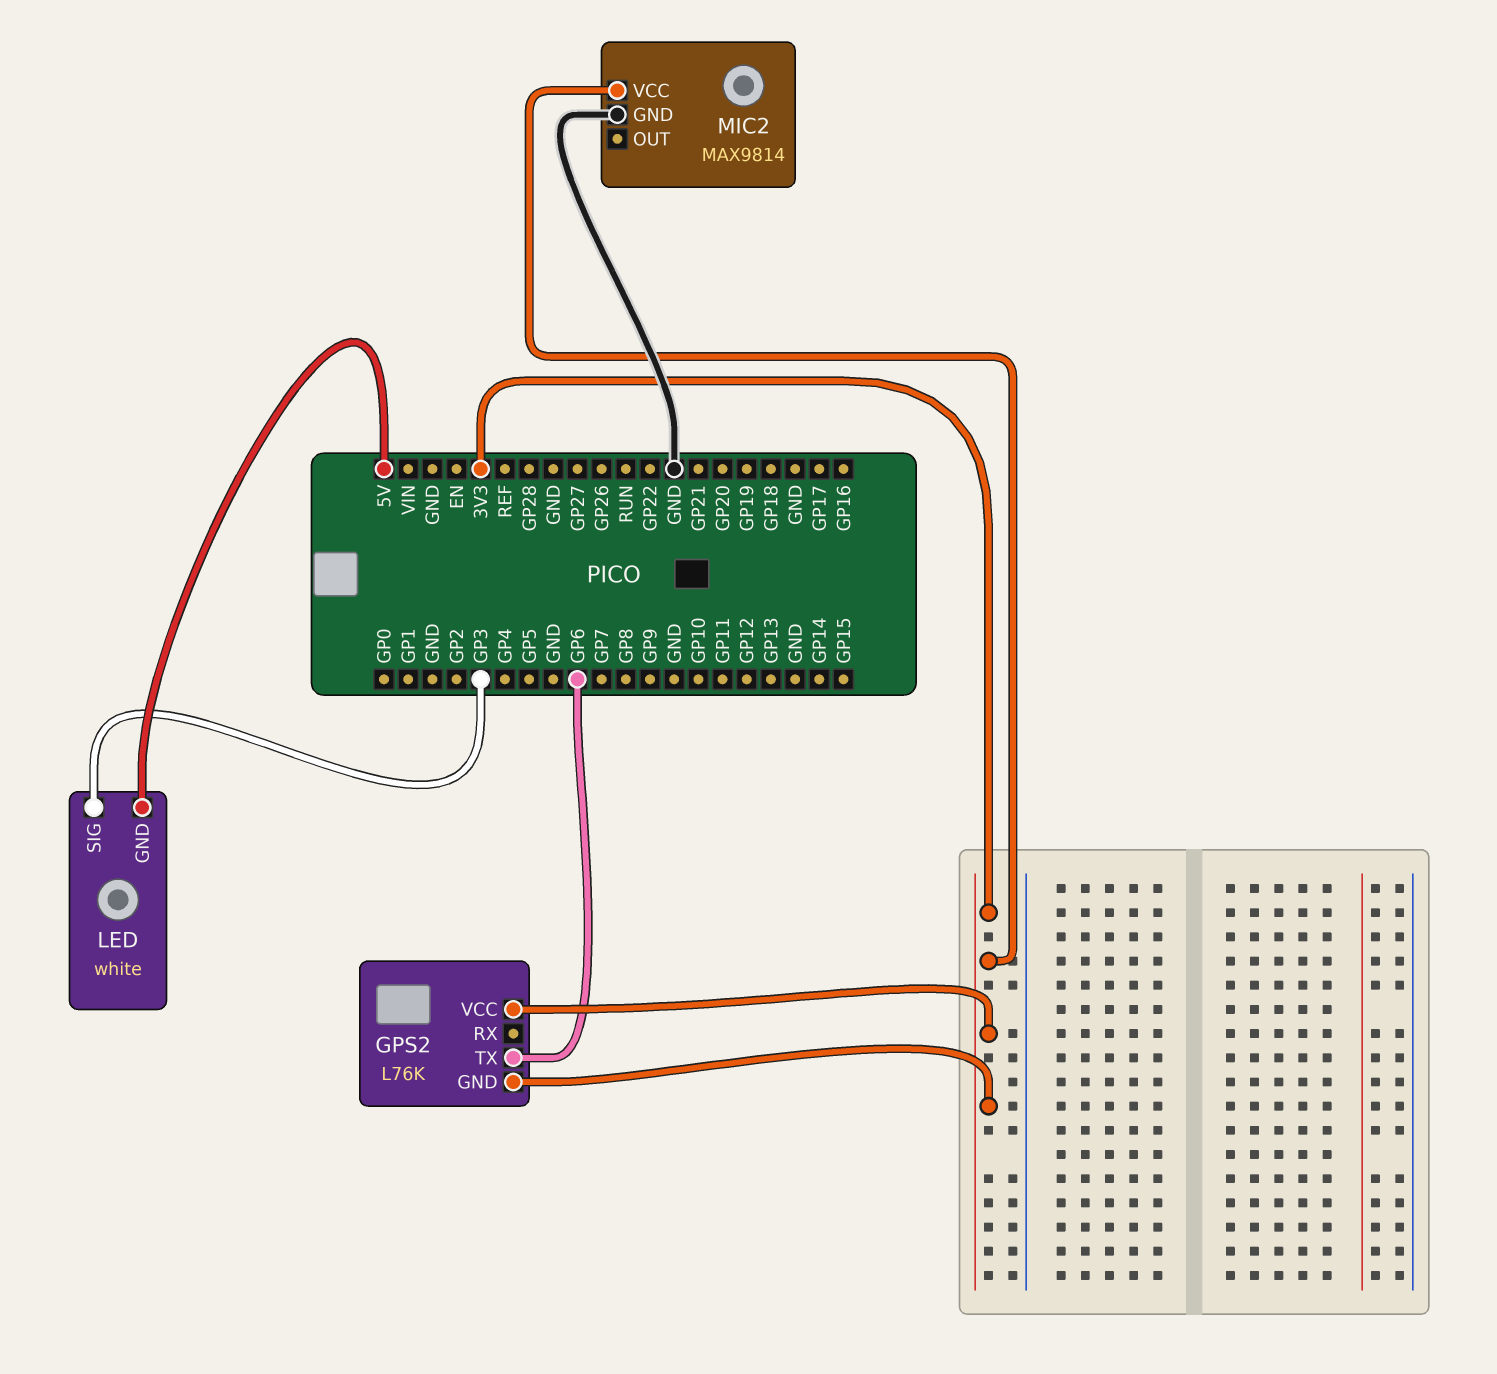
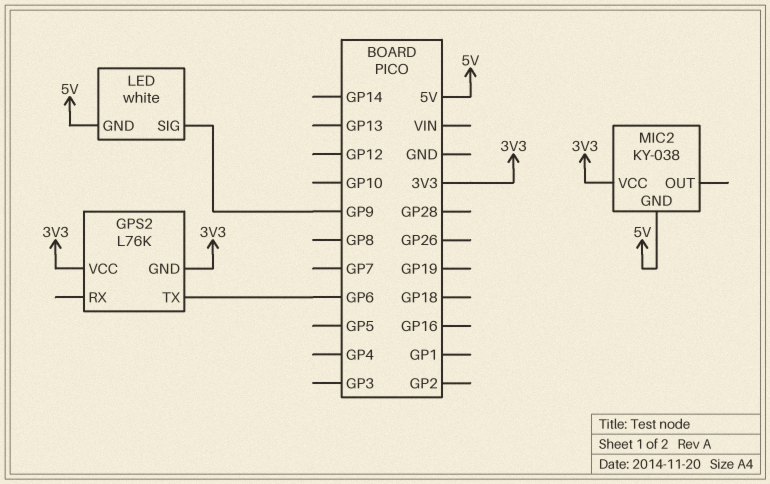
LED pin SIG: GP3 -> GP9
MIC2: MAX9814 -> KY-038
MIC2 pin GND: GND -> 5V

